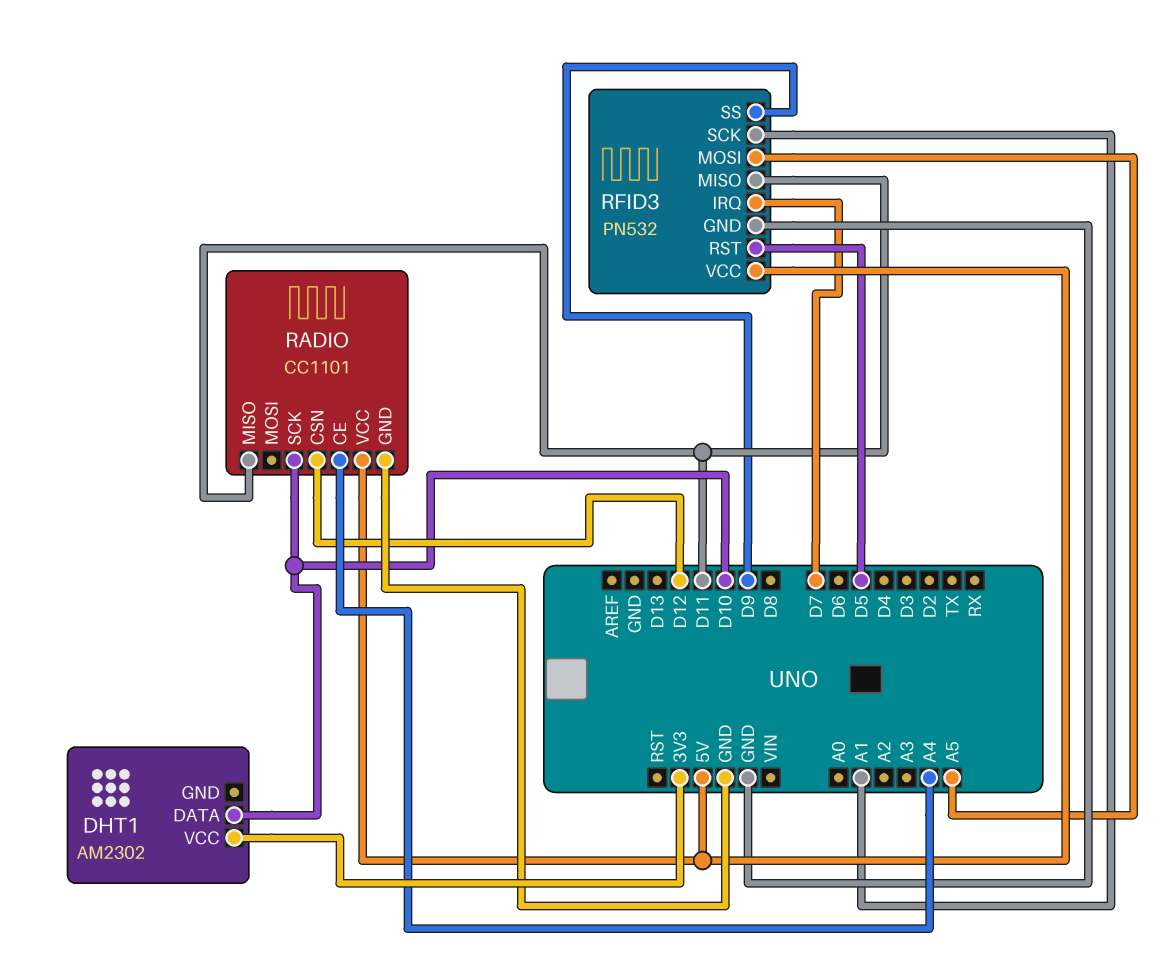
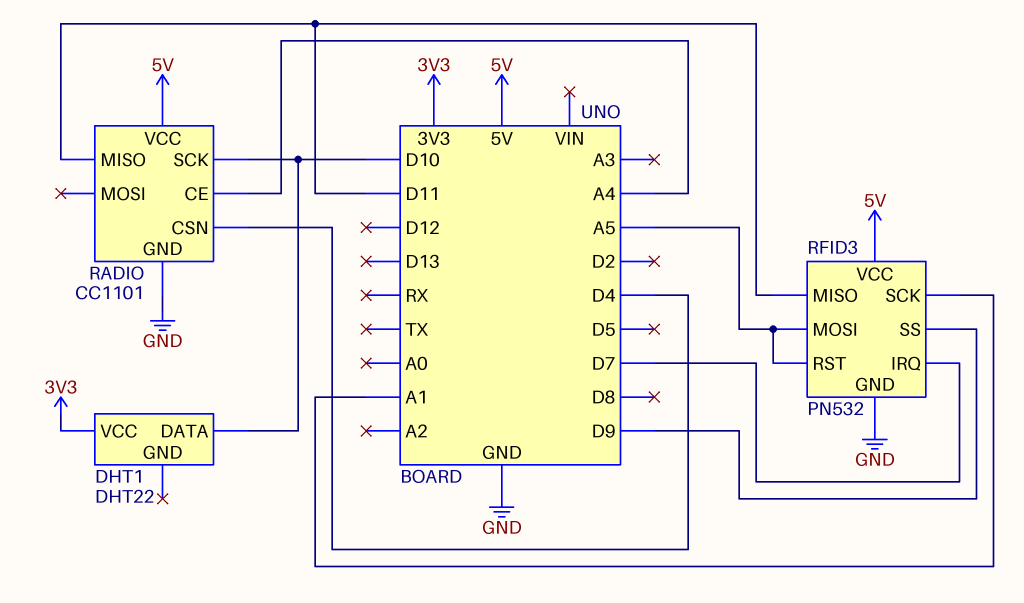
DHT1: AM2302 -> DHT22
RADIO pin CSN: D12 -> D4
RFID3 pin RST: D5 -> A5

